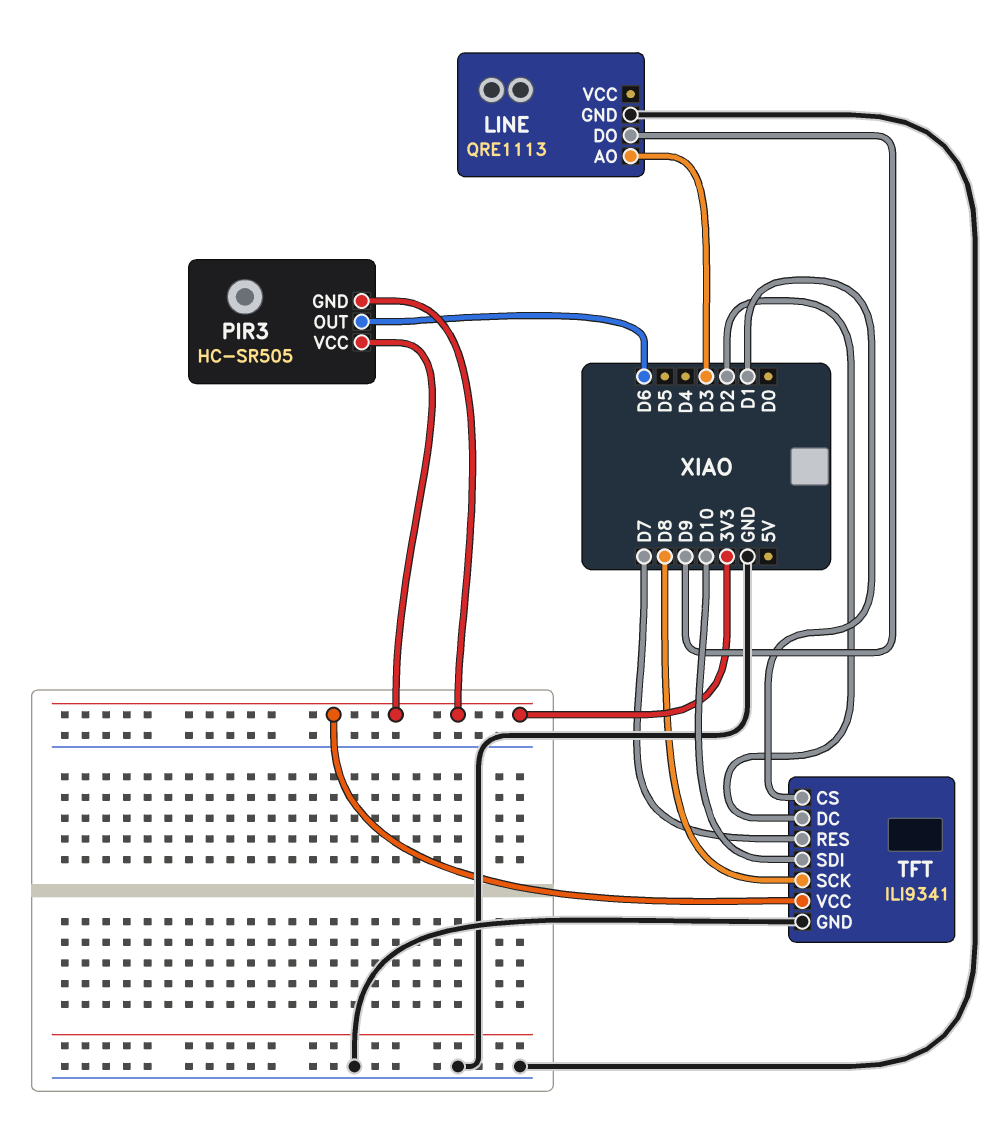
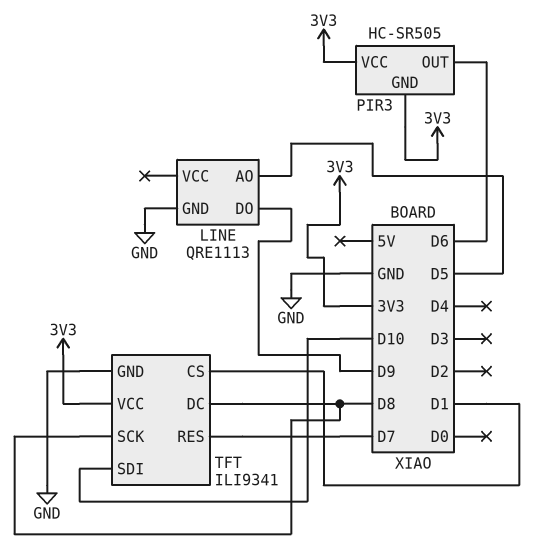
LINE pin AO: D3 -> D5
TFT pin DC: D2 -> D8

